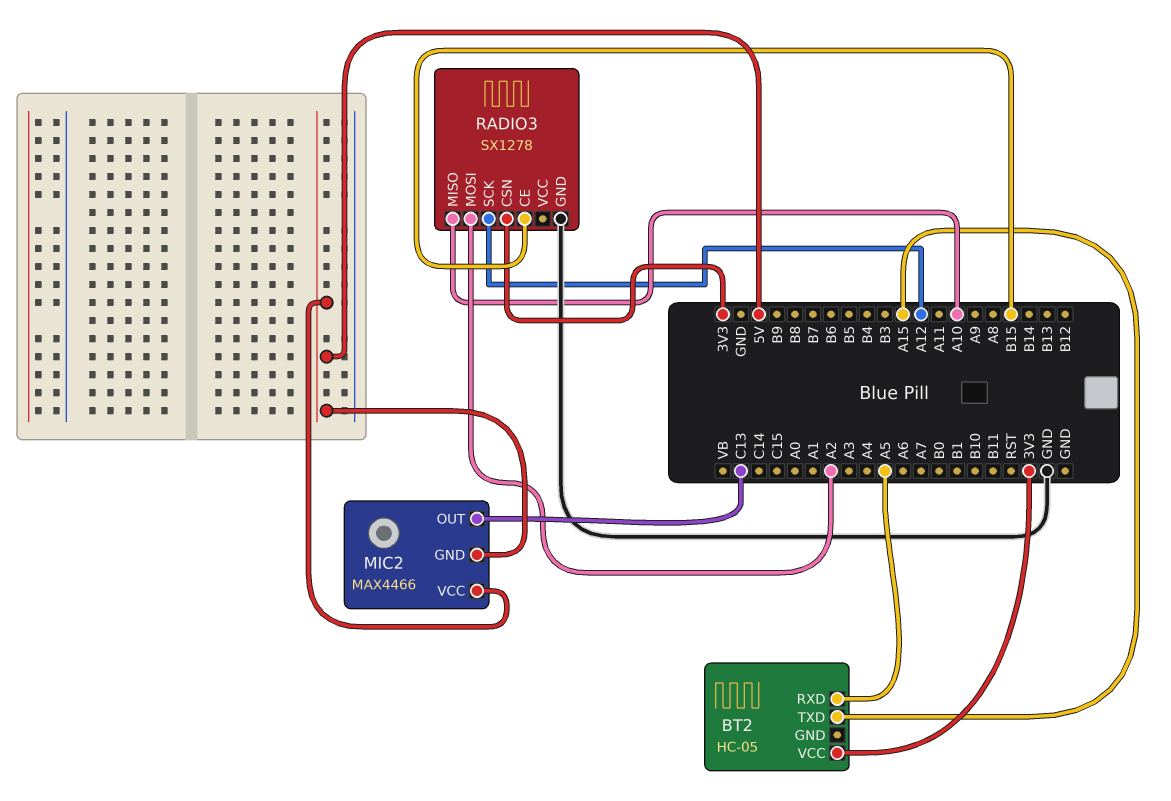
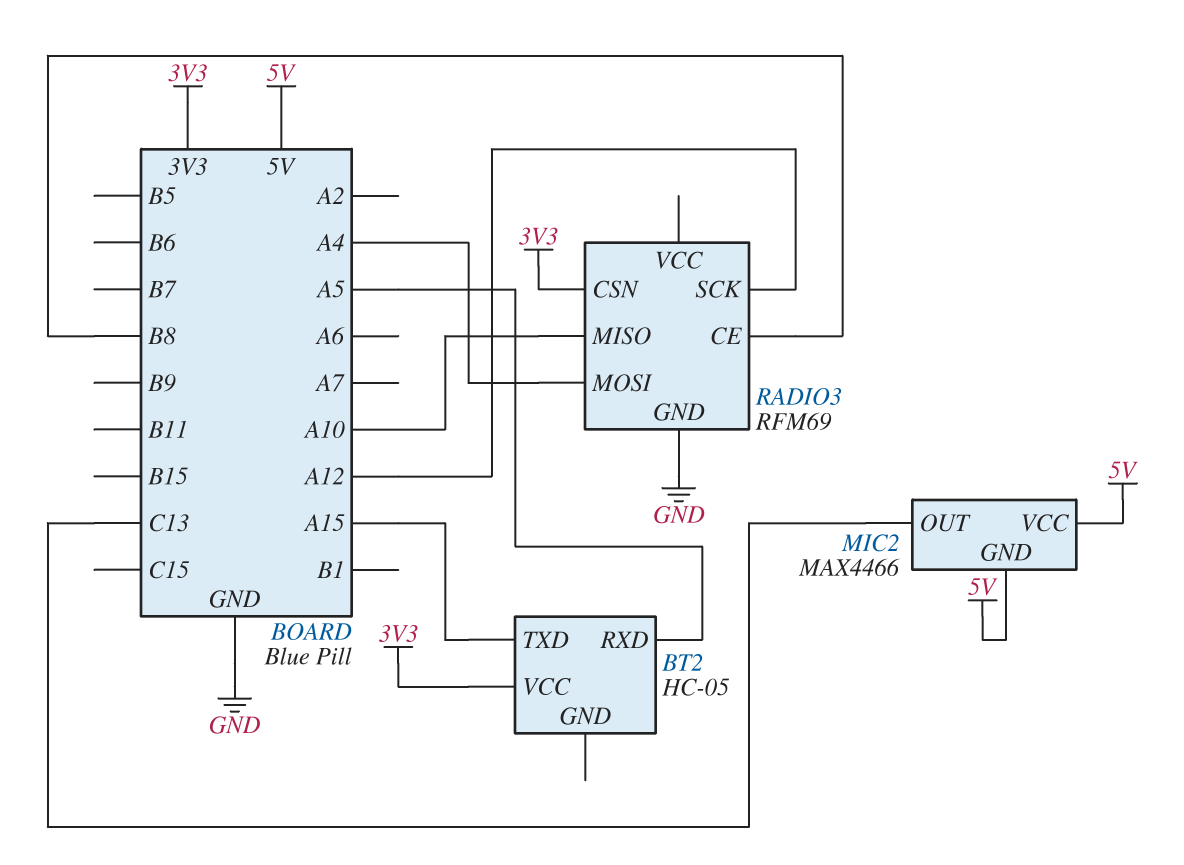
RADIO3: SX1278 -> RFM69
RADIO3 pin CE: B15 -> B8
RADIO3 pin MOSI: A2 -> A4

